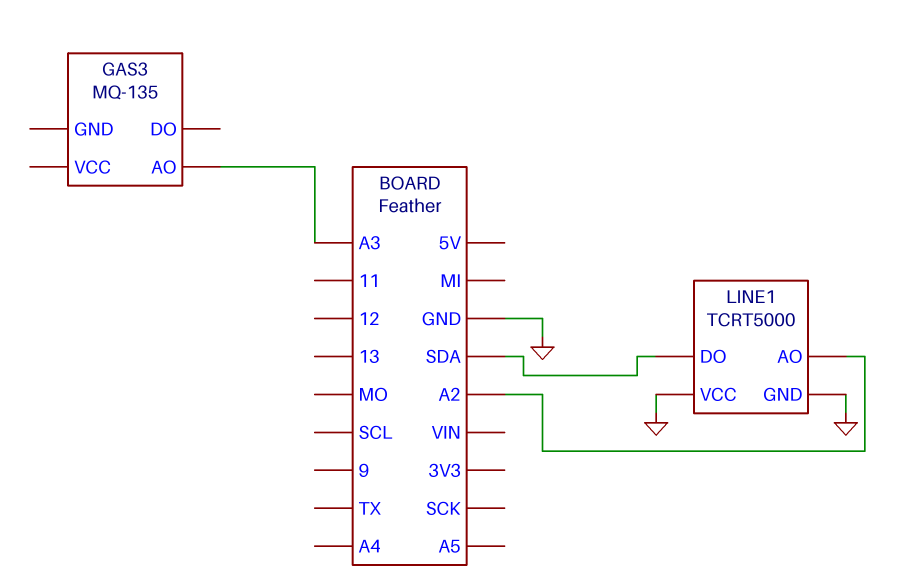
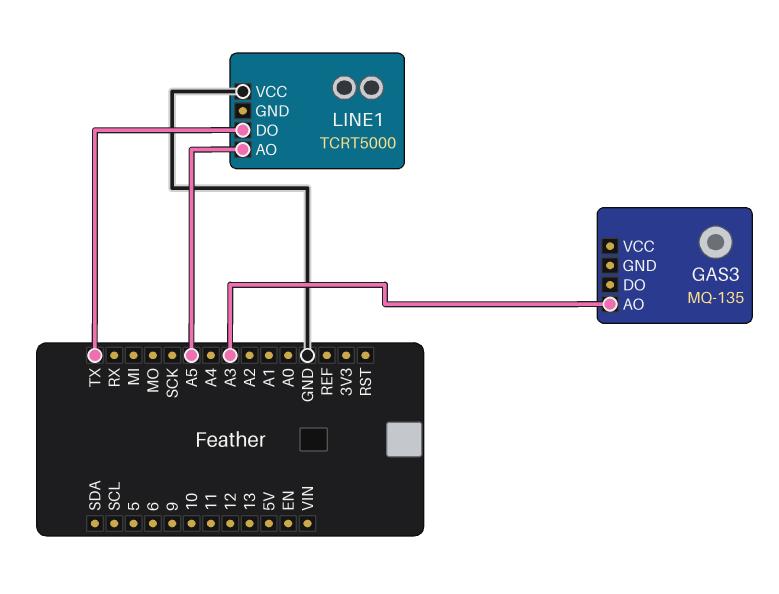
LINE1 pin AO: A2 -> A5
LINE1 pin DO: SDA -> TX
LINE1 pin GND: GND -> none

